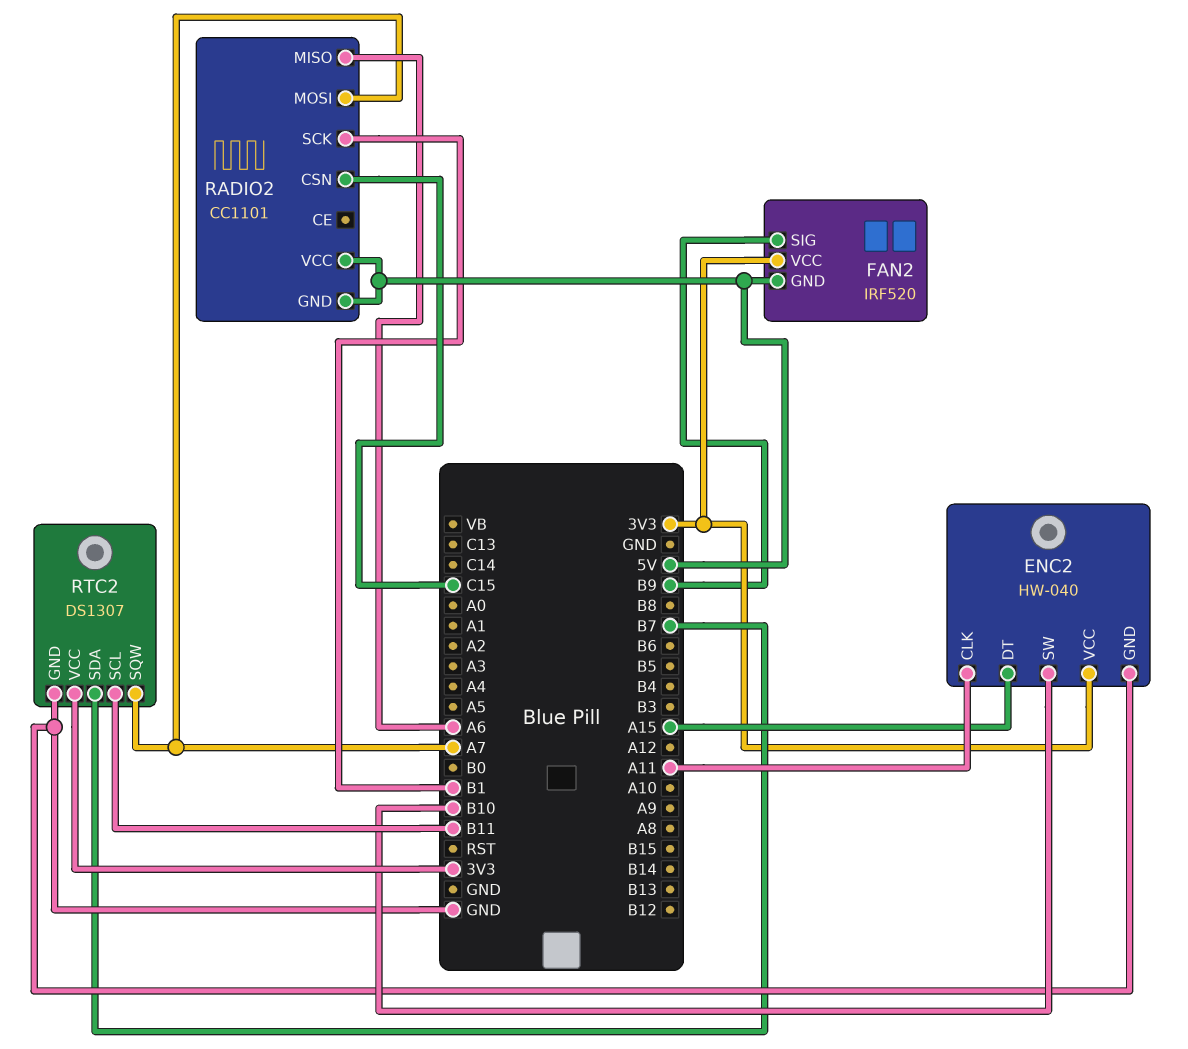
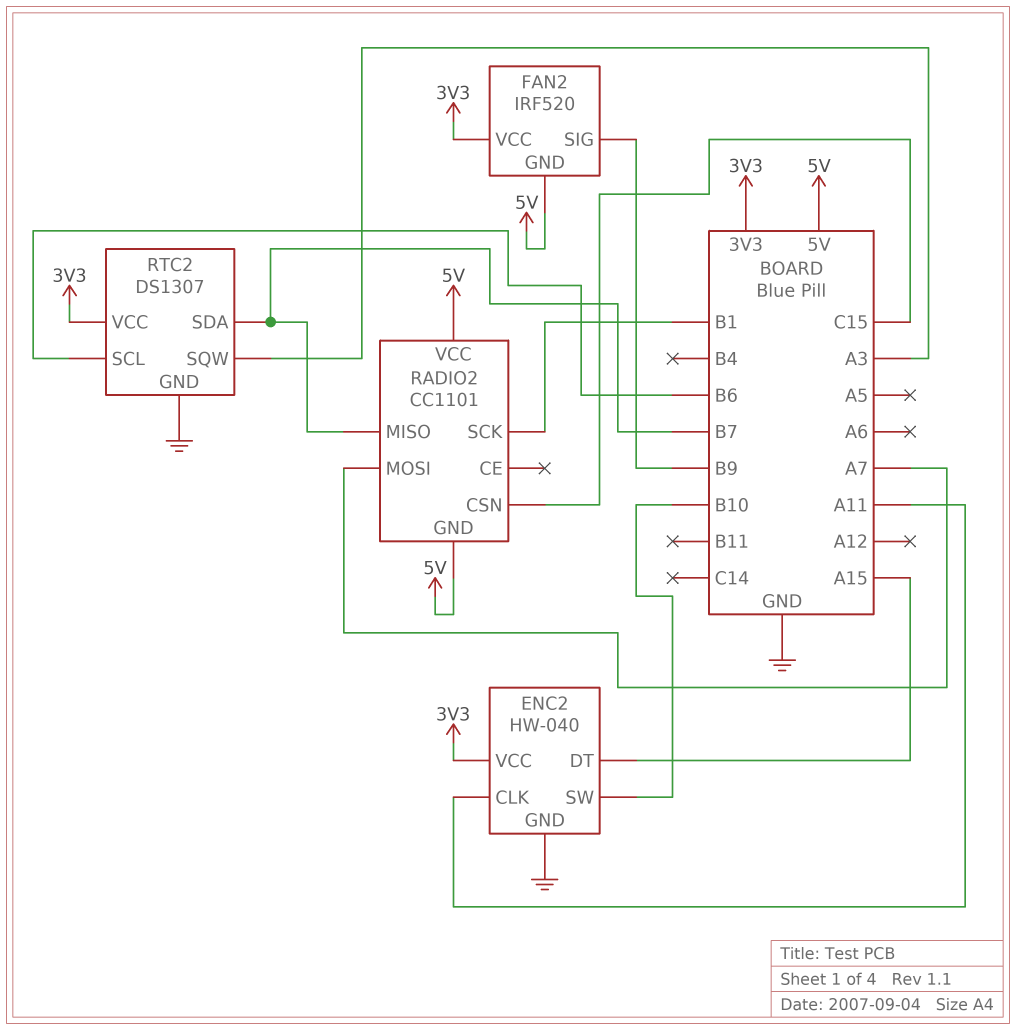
RADIO2 pin MISO: A6 -> B7
RTC2 pin SCL: B11 -> B6
RTC2 pin SQW: A7 -> A3

